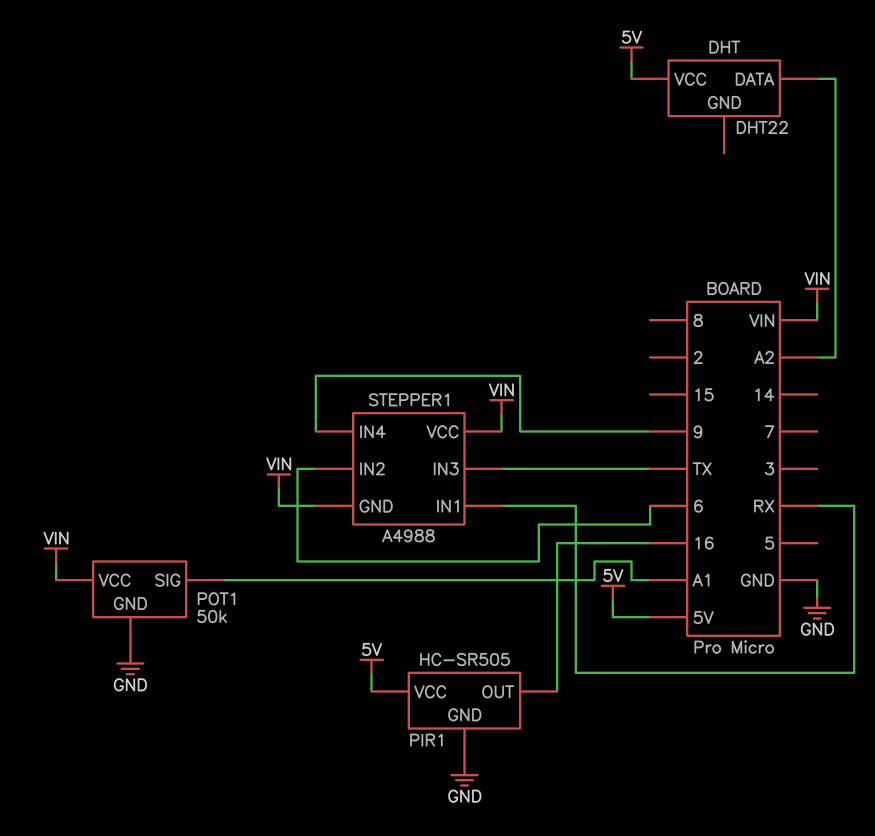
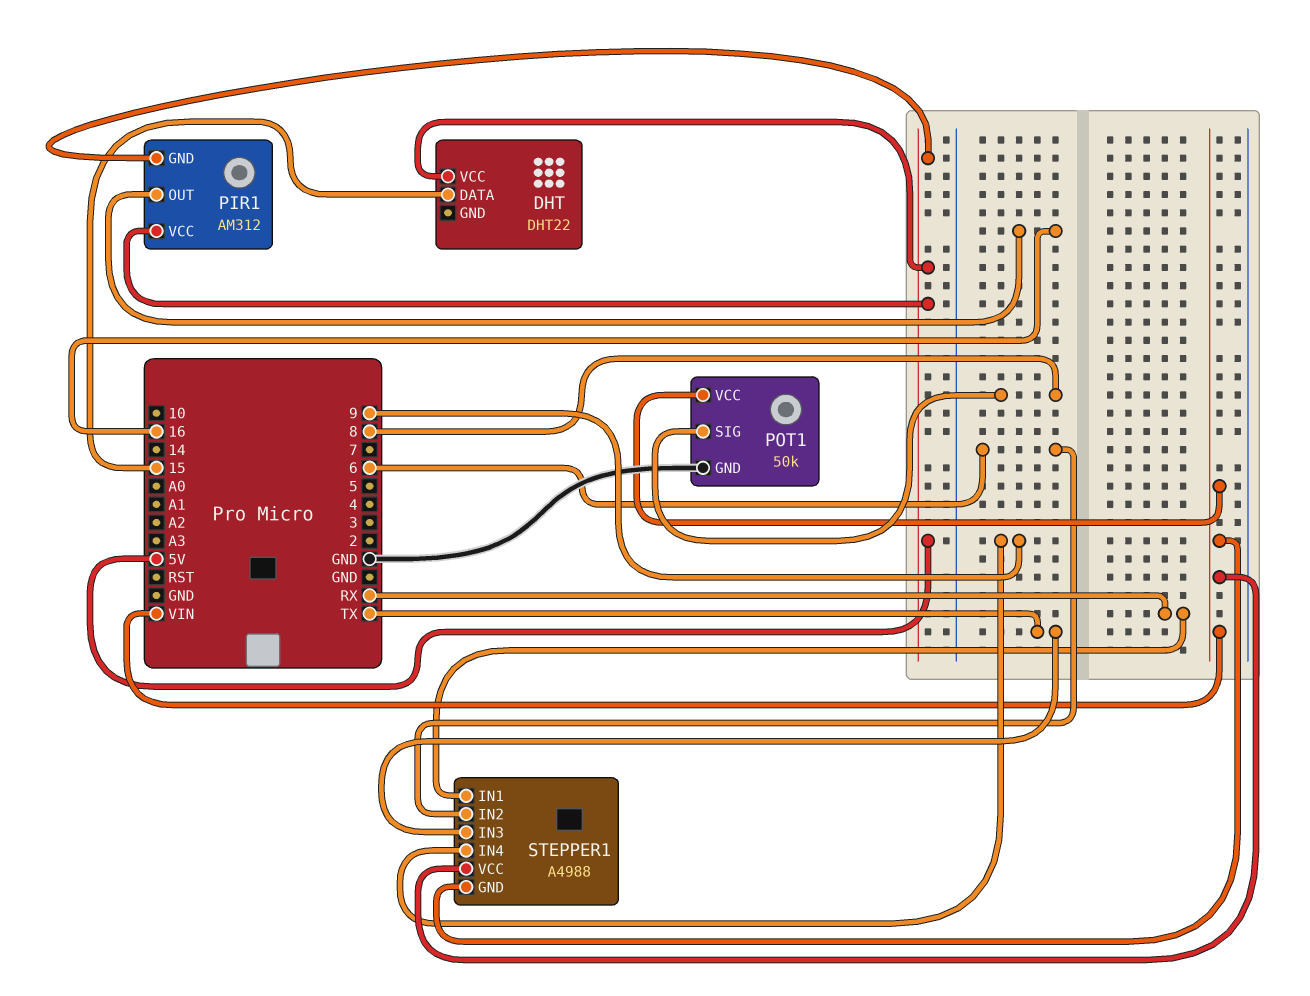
DHT pin DATA: A2 -> 15
PIR1: HC-SR505 -> AM312
PIR1 pin GND: GND -> 5V
POT1 pin SIG: A1 -> 8

